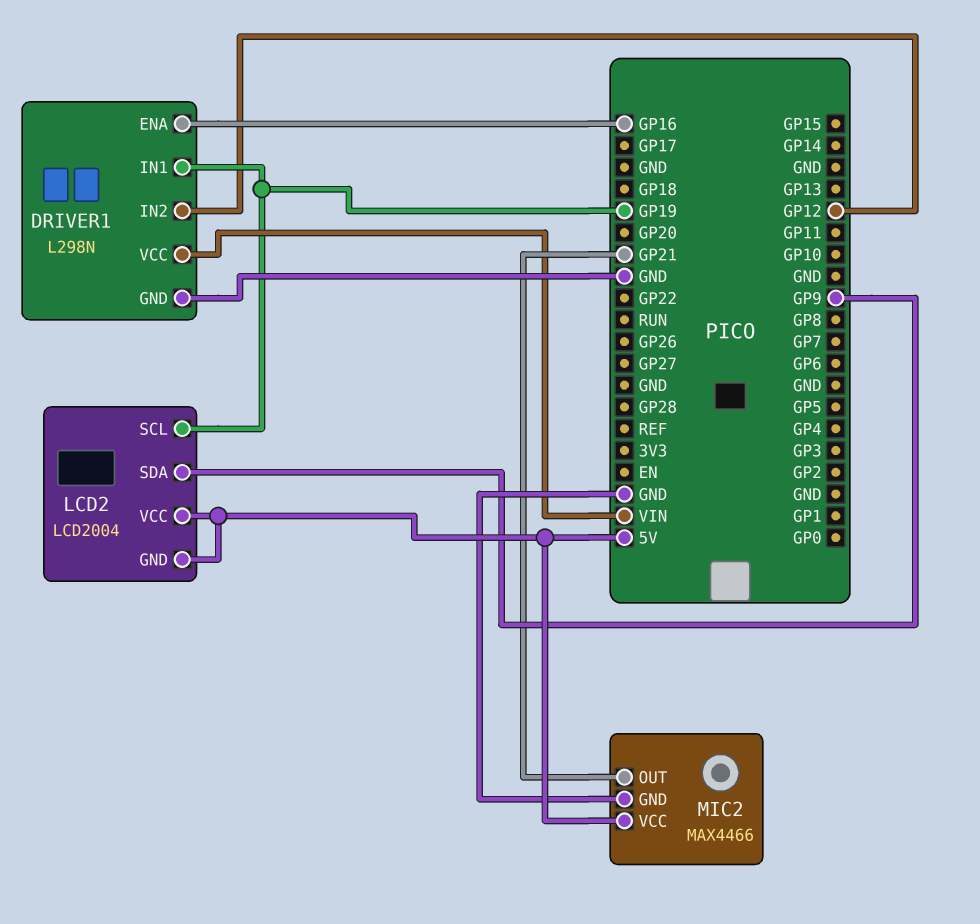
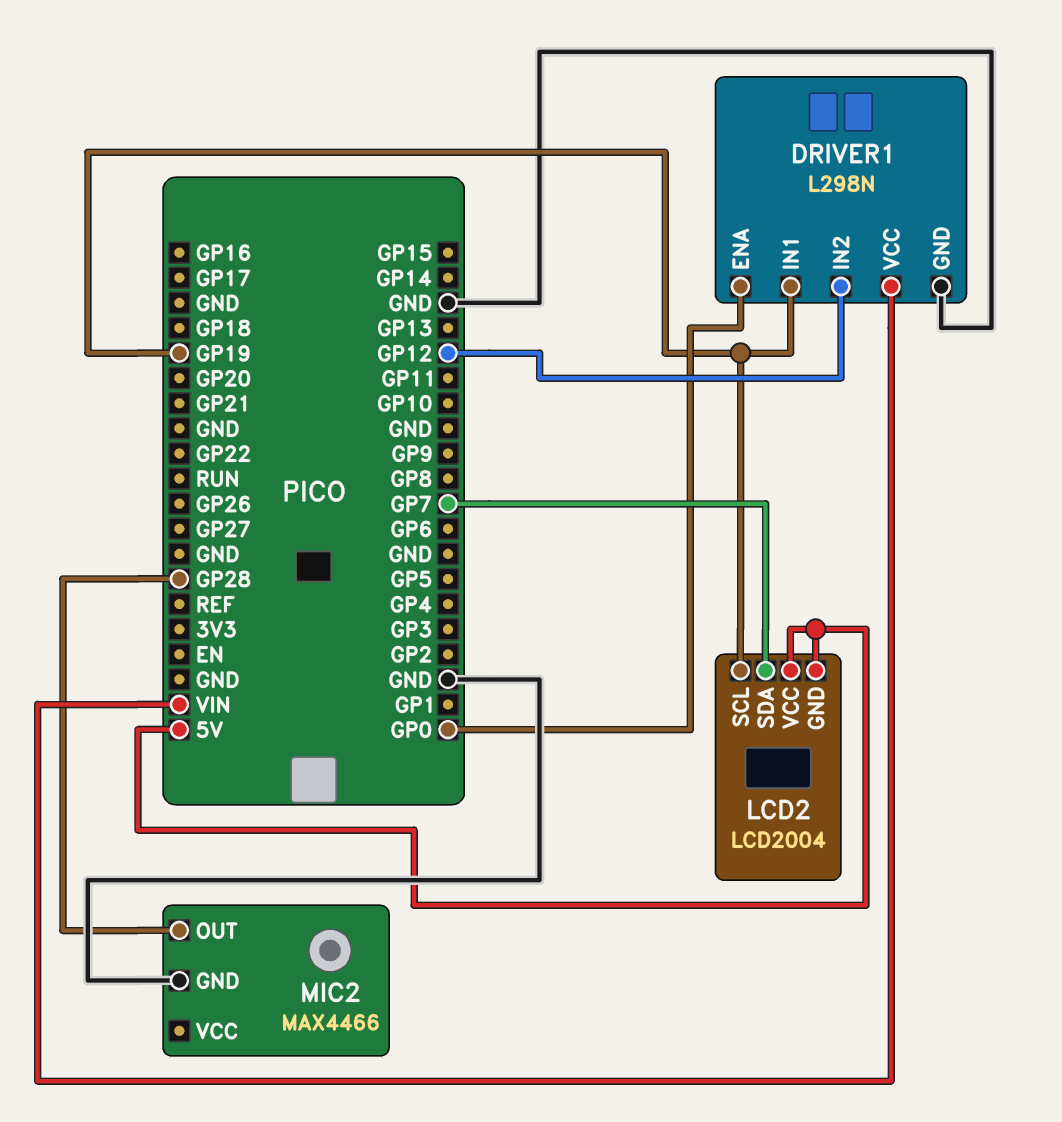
DRIVER1 pin ENA: GP16 -> GP0
LCD2 pin SDA: GP9 -> GP7
MIC2 pin OUT: GP21 -> GP28
MIC2 pin VCC: 5V -> none

